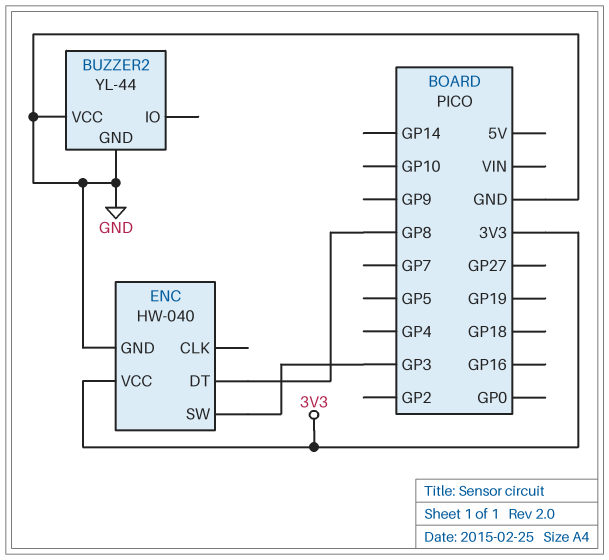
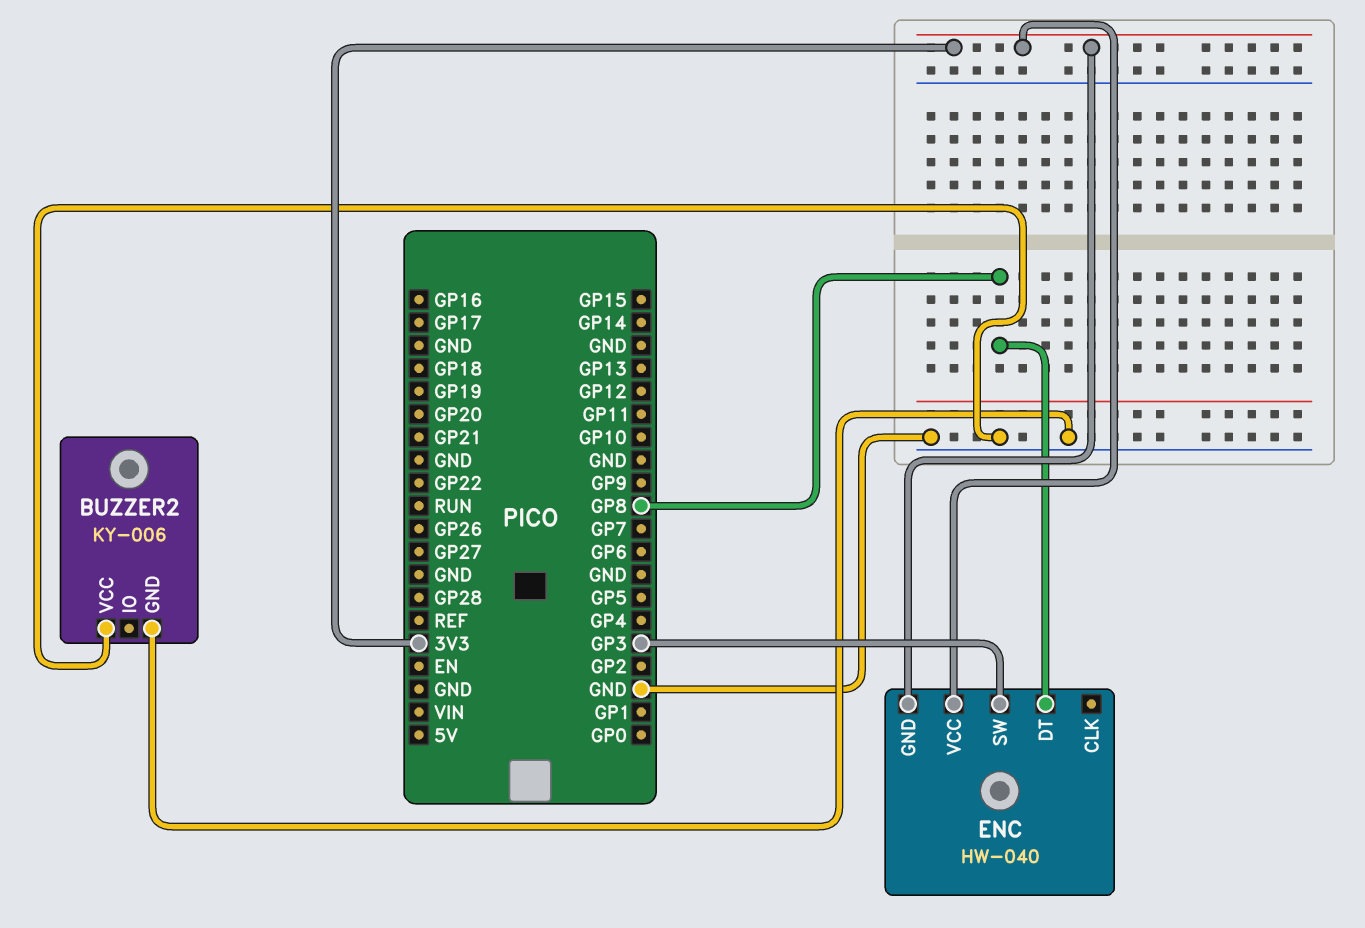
BUZZER2: YL-44 -> KY-006
ENC pin GND: GND -> 3V3

